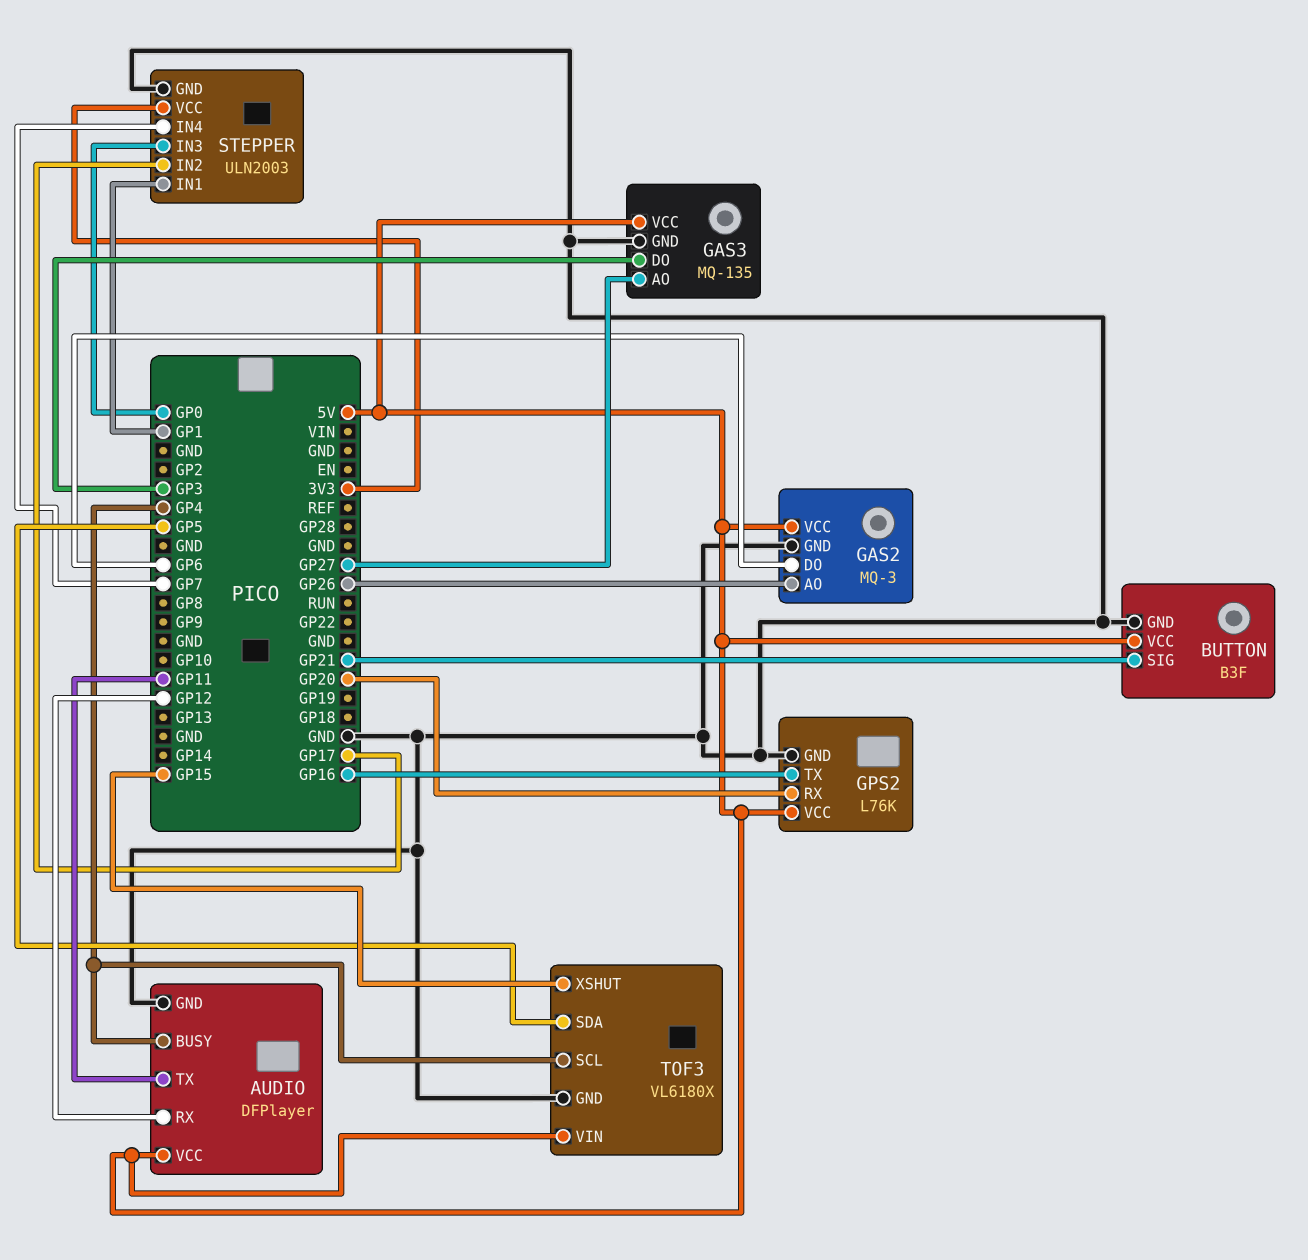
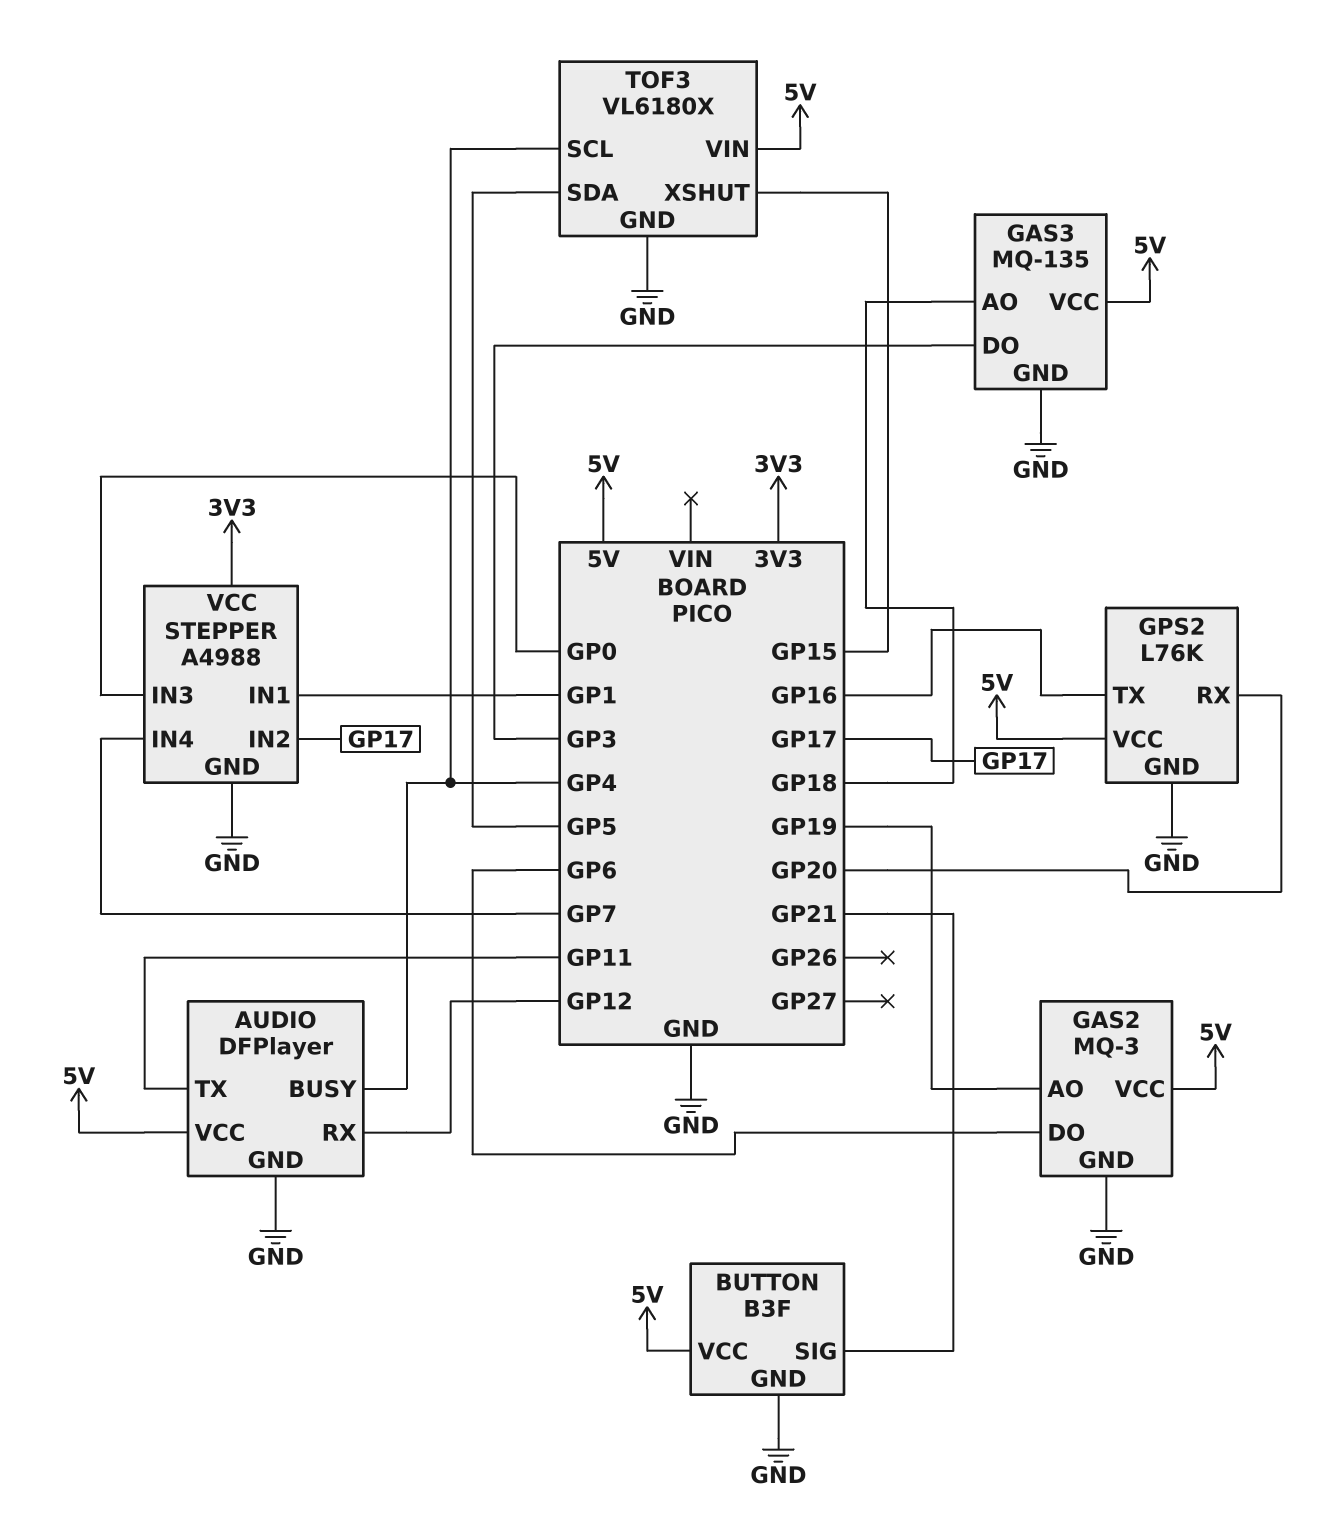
GAS2 pin AO: GP26 -> GP19
GAS3 pin AO: GP27 -> GP18
STEPPER: ULN2003 -> A4988

